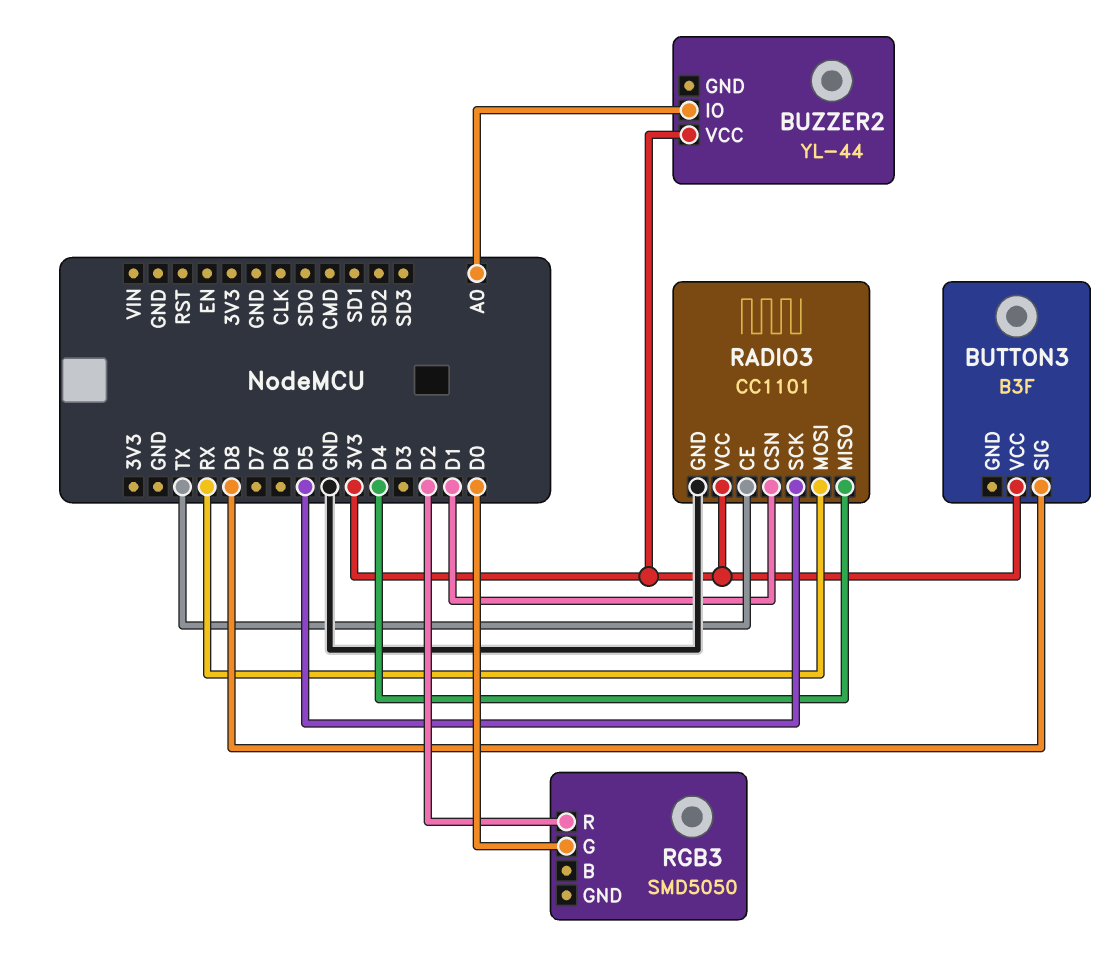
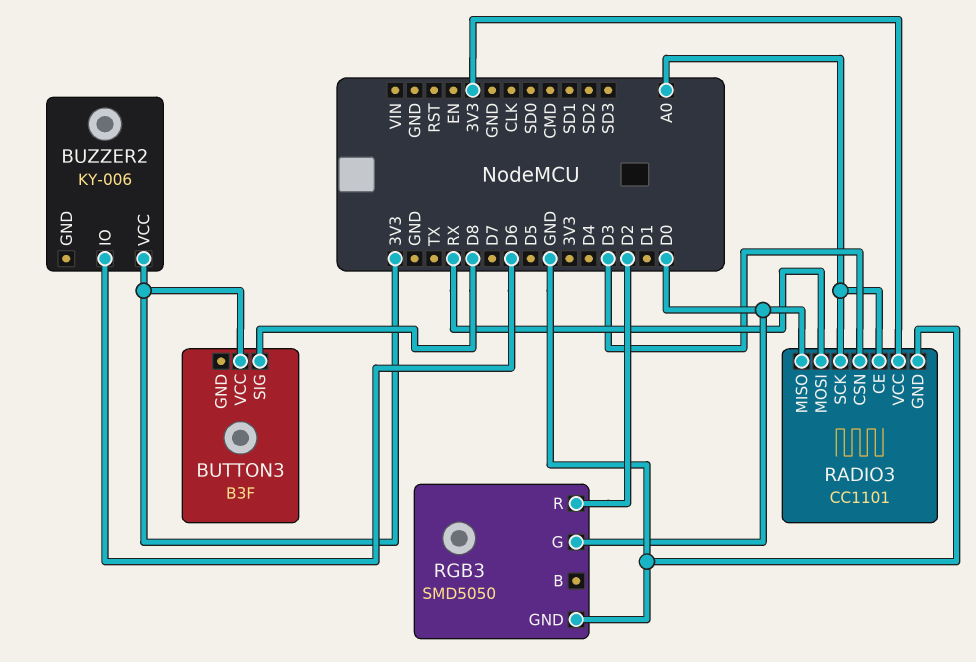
BUZZER2: YL-44 -> KY-006
BUZZER2 pin IO: A0 -> D6
RADIO3 pin CE: TX -> A0
RADIO3 pin CSN: D1 -> D3
RADIO3 pin MISO: D4 -> D0
RADIO3 pin SCK: D5 -> A0
RGB3 pin GND: none -> GND

